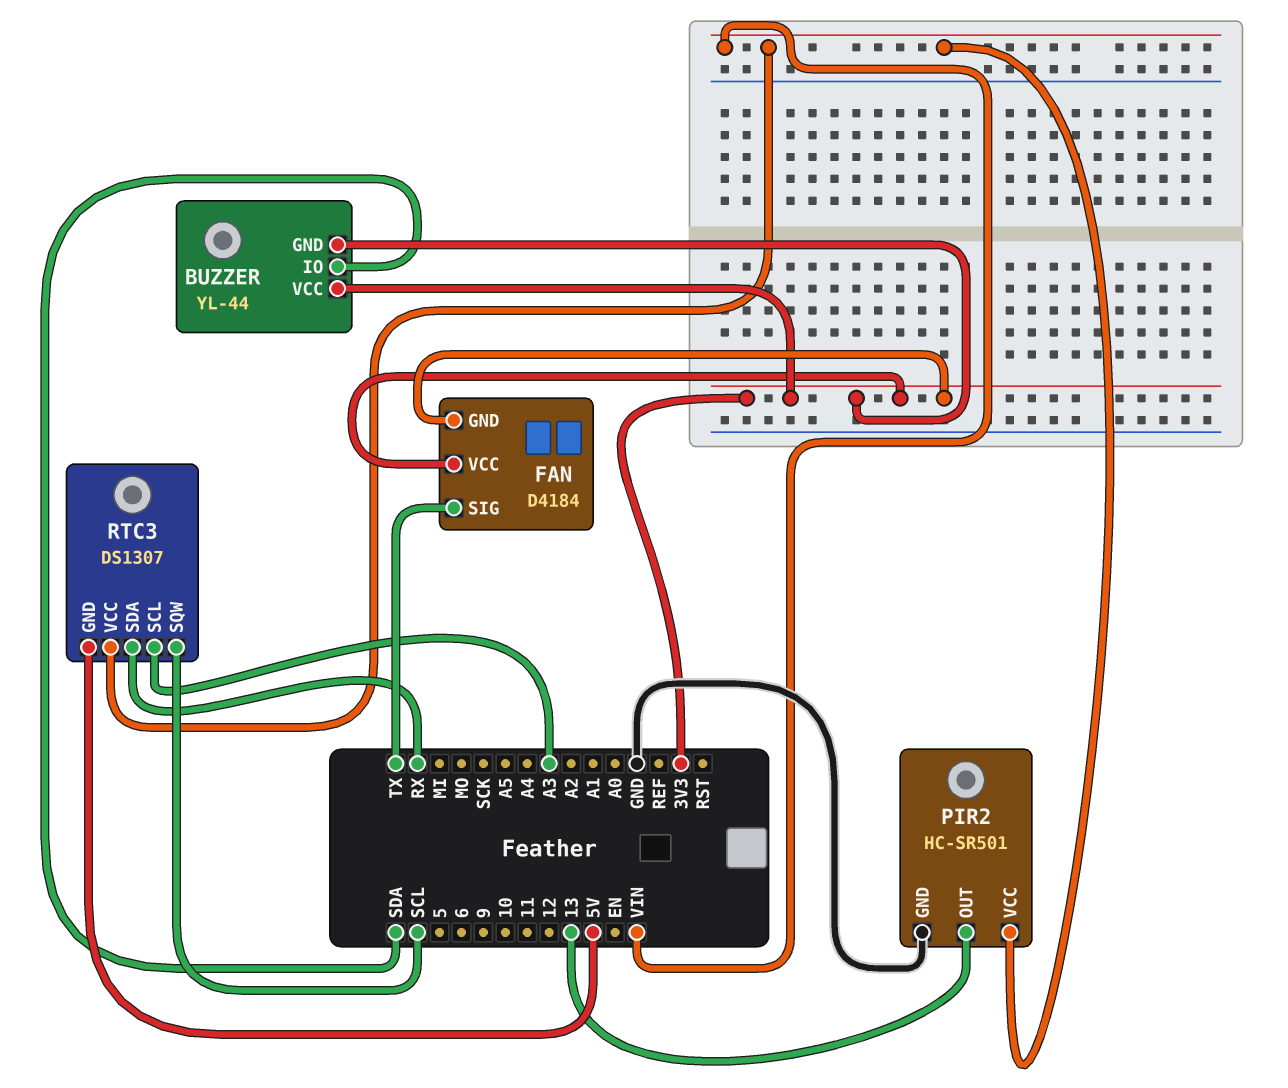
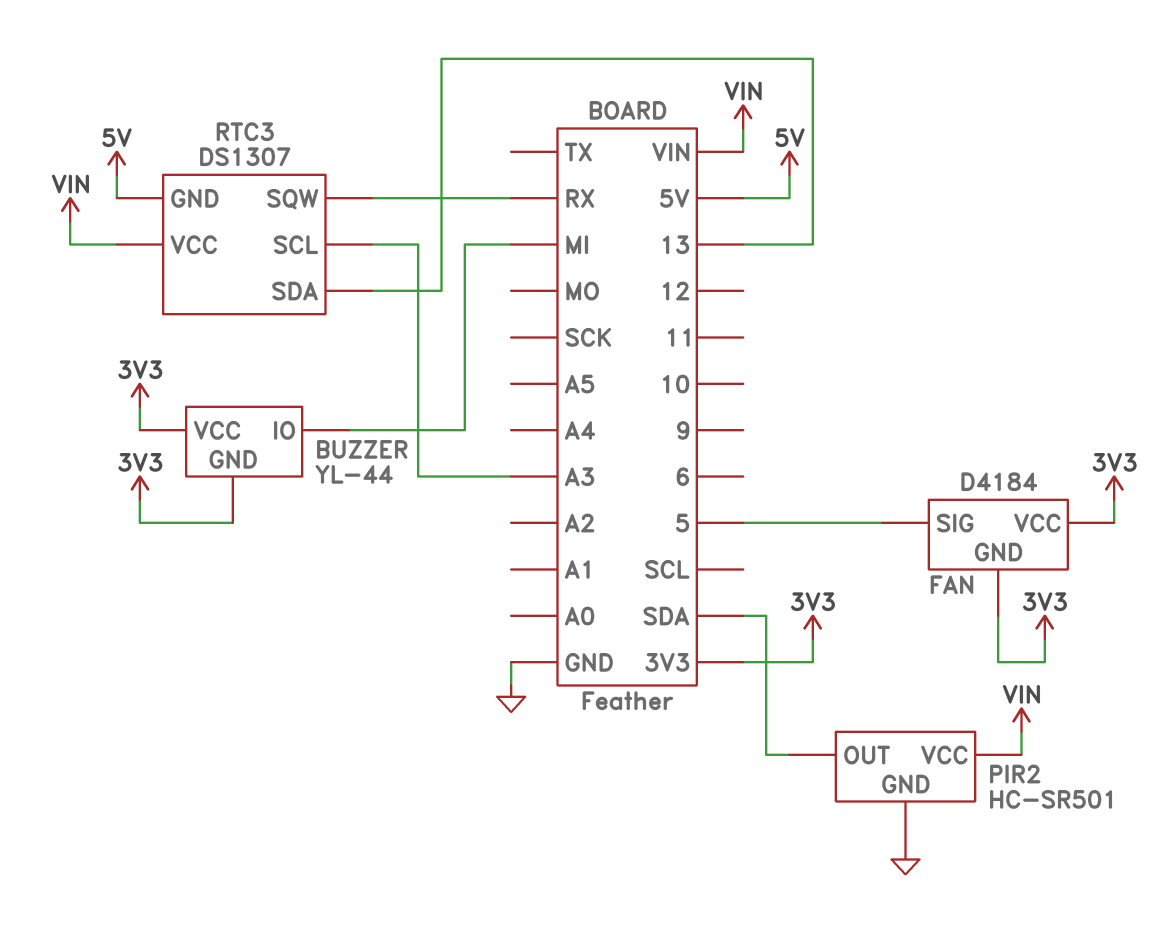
BUZZER pin IO: SDA -> MI
FAN pin SIG: TX -> 5
PIR2 pin OUT: 13 -> SDA
RTC3 pin SDA: RX -> 13
RTC3 pin SQW: SCL -> RX

